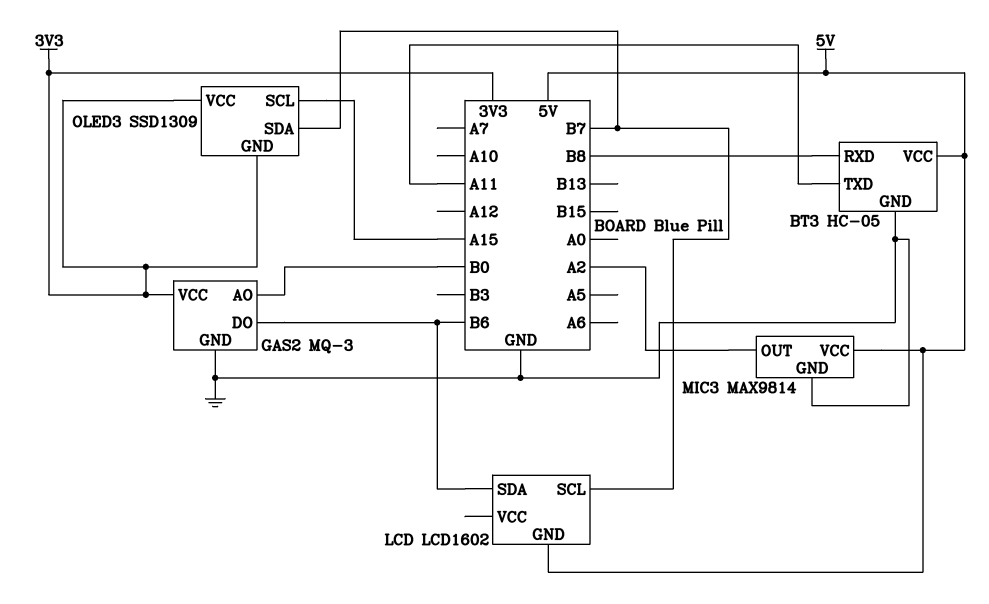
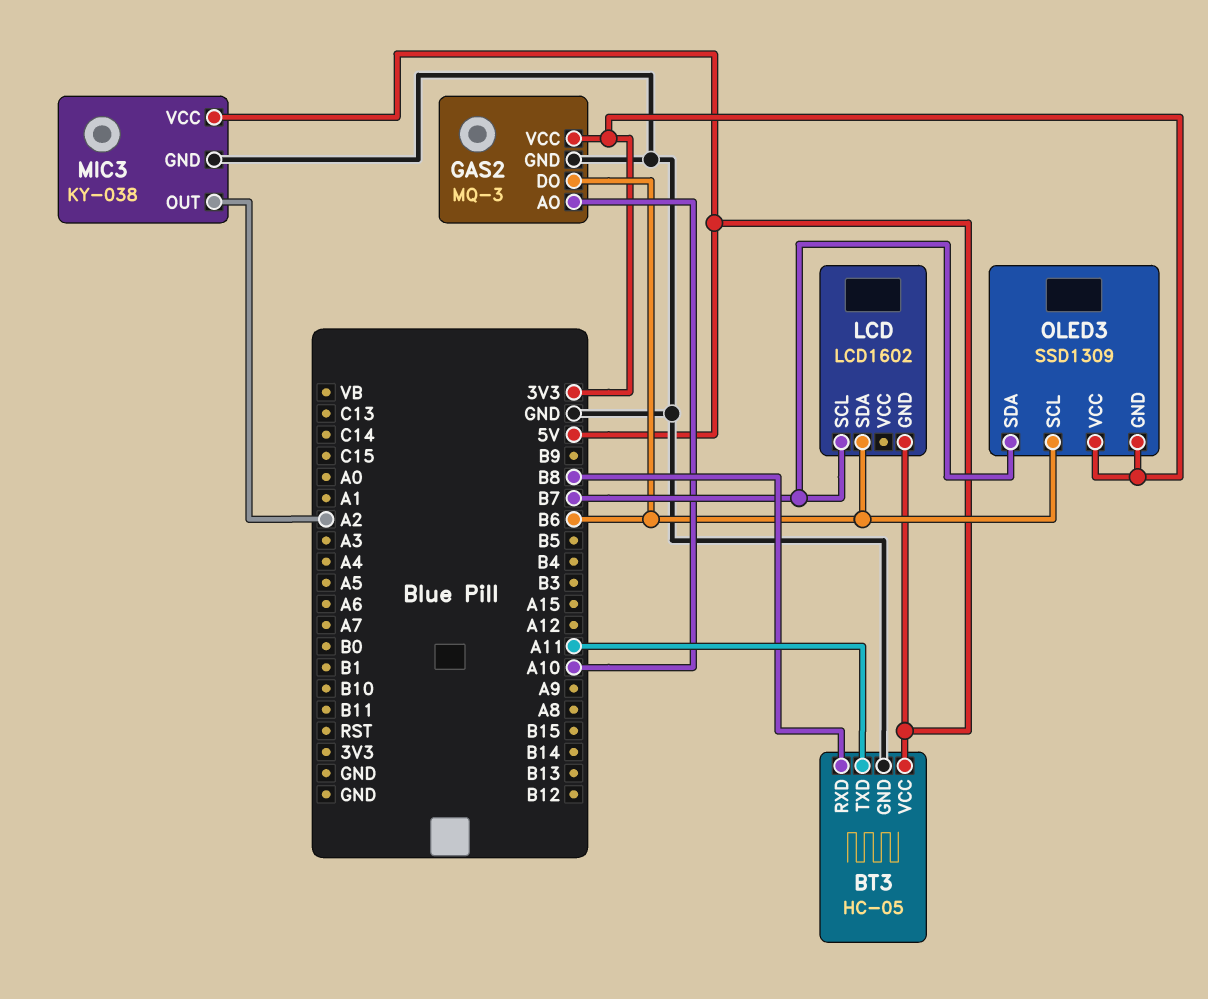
GAS2 pin AO: B0 -> A10
MIC3: MAX9814 -> KY-038
OLED3 pin SCL: A15 -> B6

